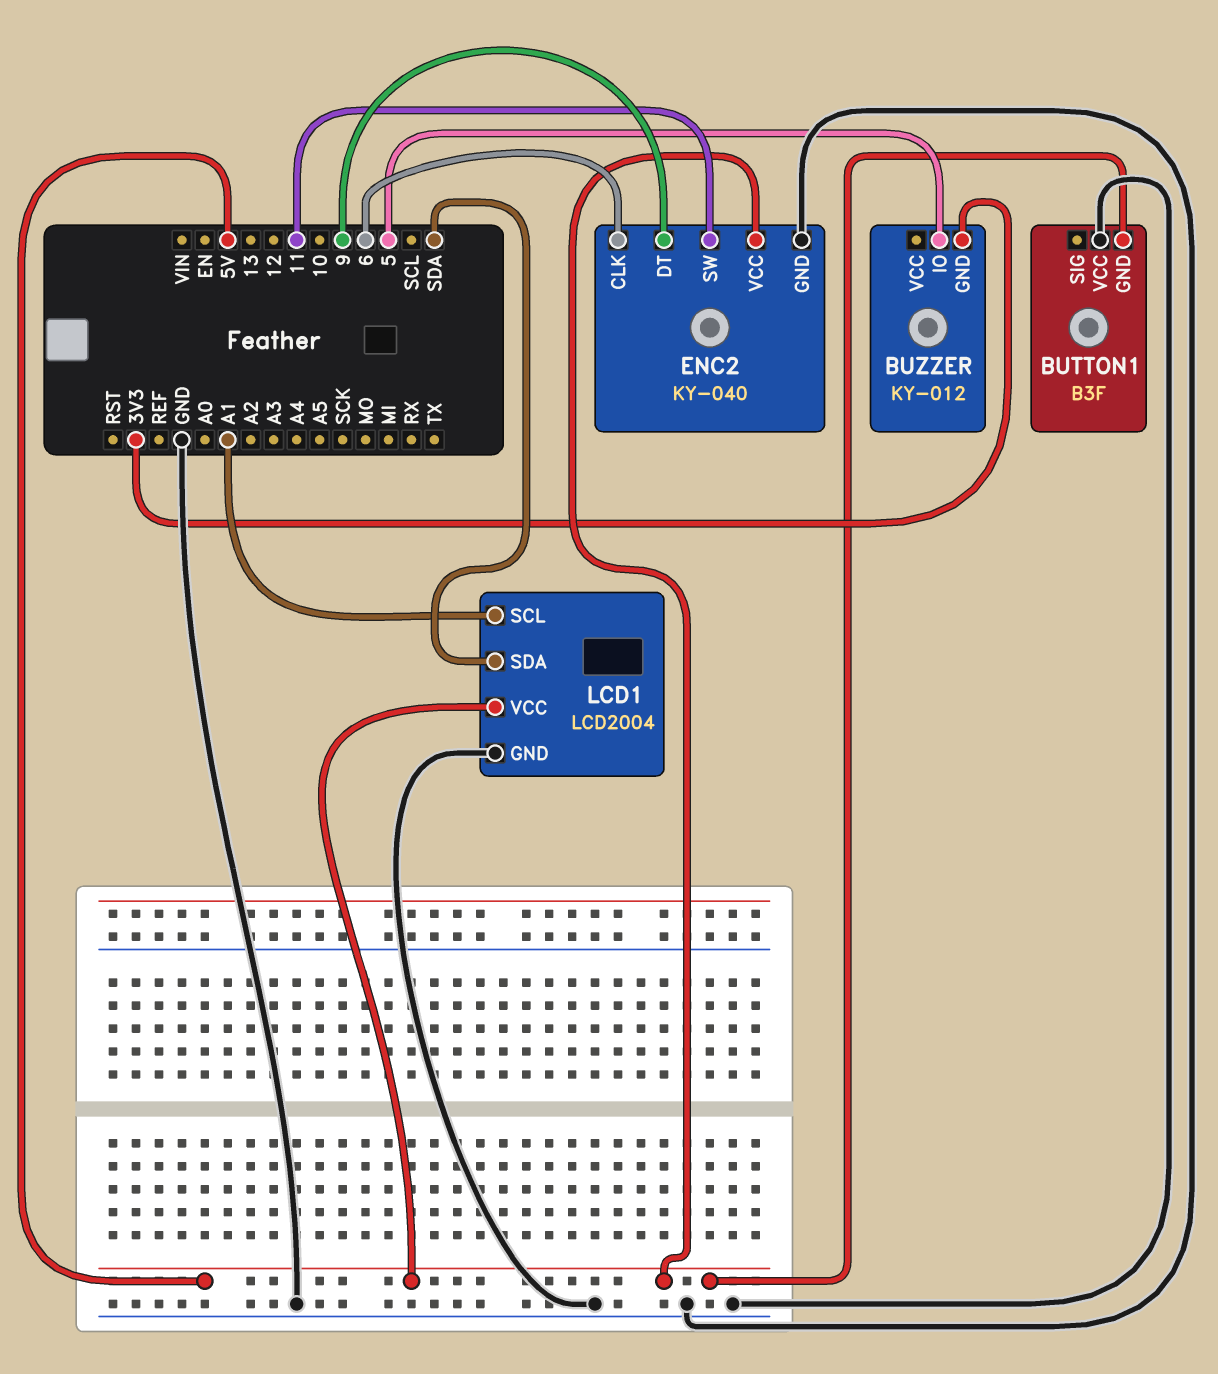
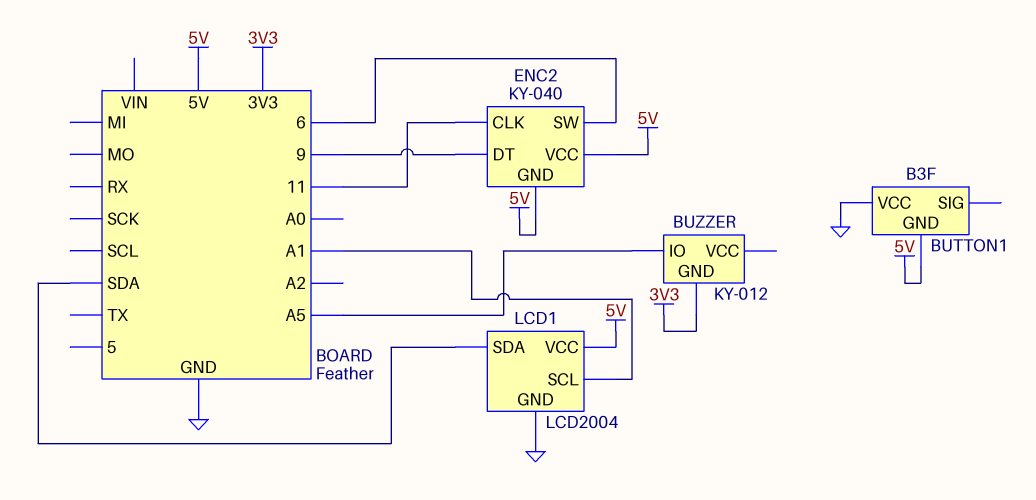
BUZZER pin IO: 5 -> A5
ENC2 pin CLK: 6 -> 11
ENC2 pin GND: GND -> 5V
ENC2 pin SW: 11 -> 6

